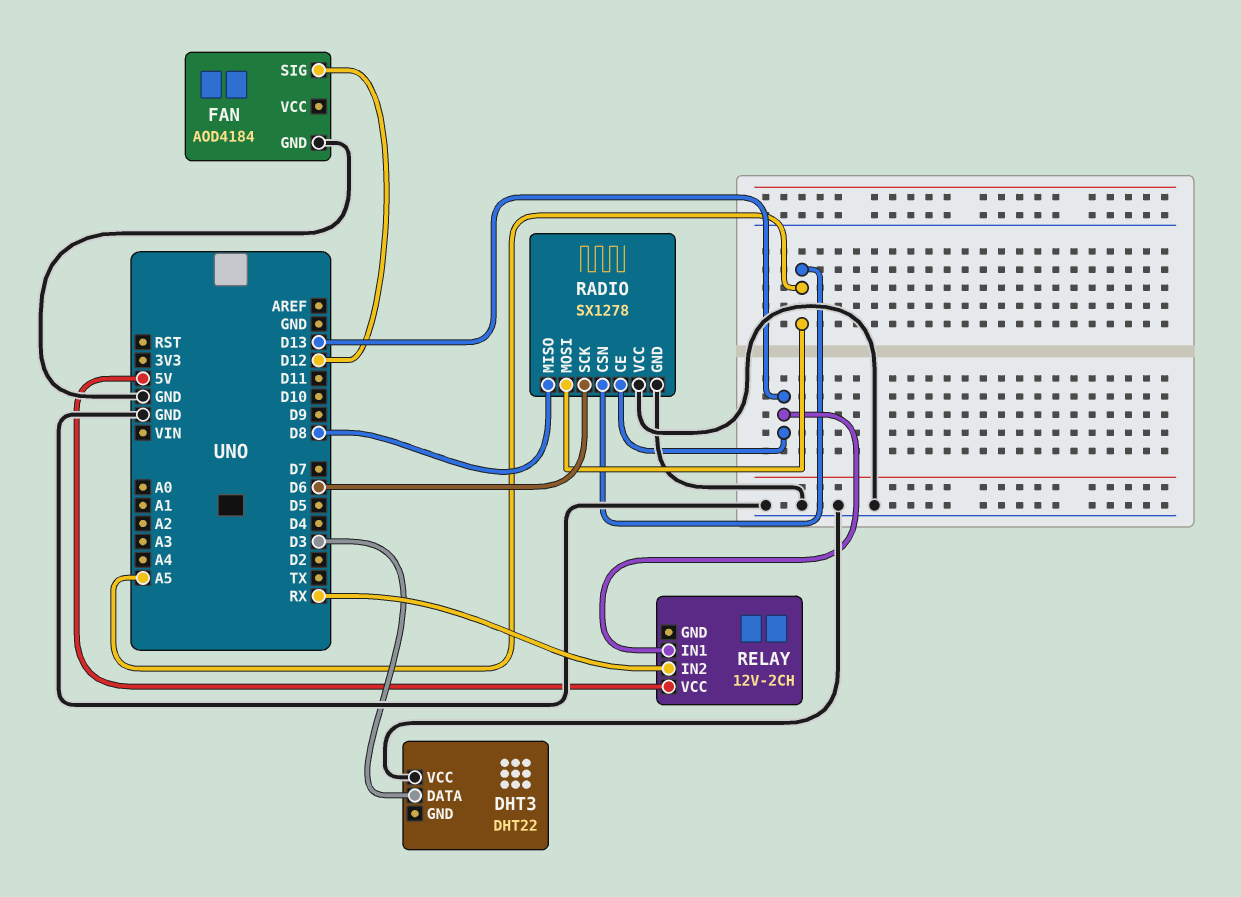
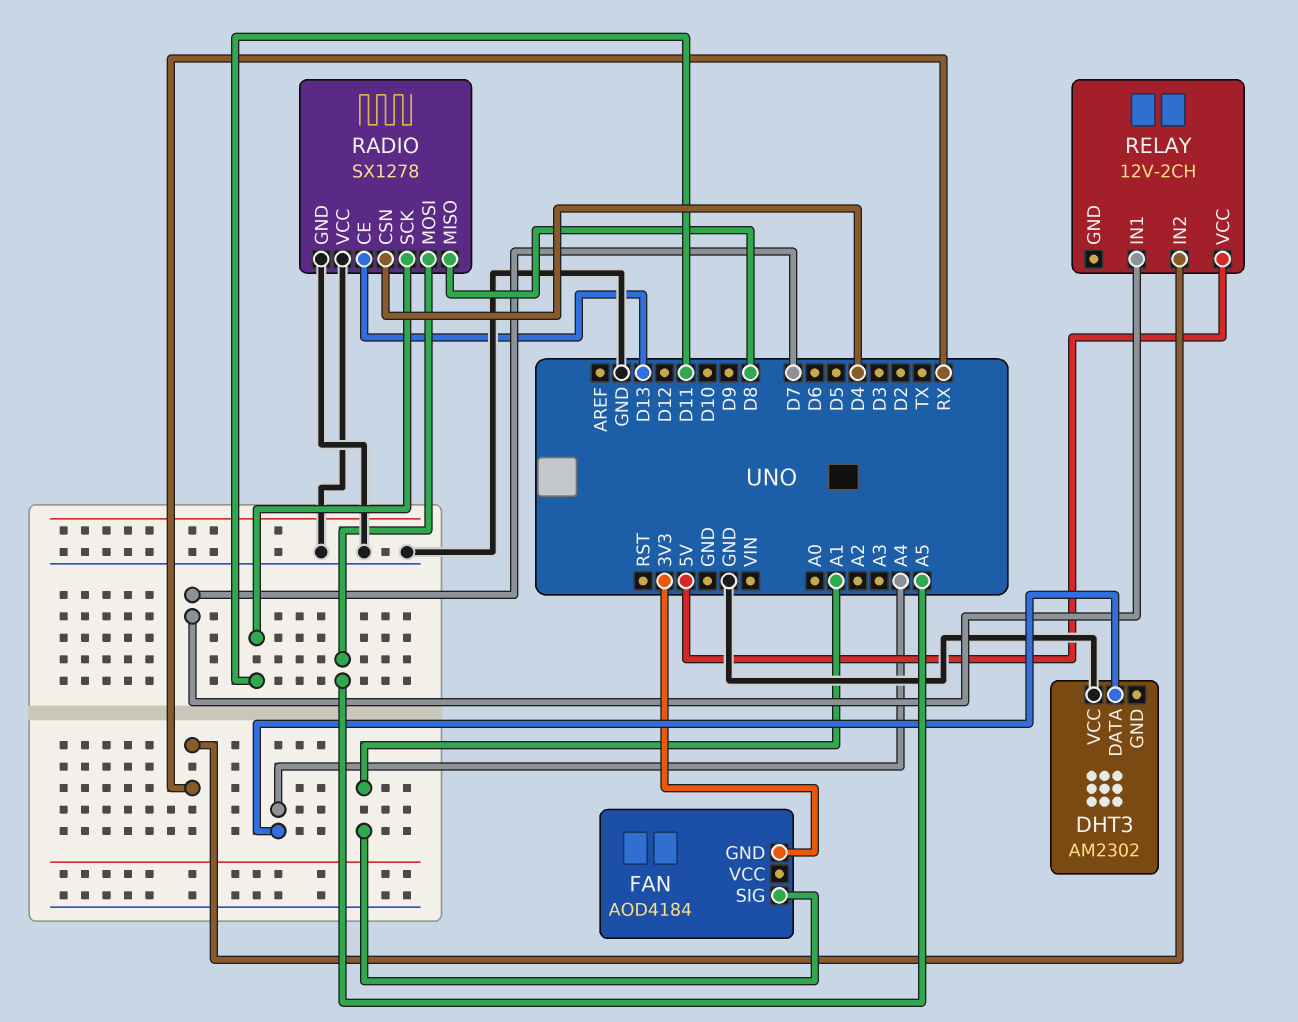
DHT3: DHT22 -> AM2302
DHT3 pin DATA: D3 -> A4
FAN pin GND: GND -> 3V3
FAN pin SIG: D12 -> A1
RADIO pin CSN: A5 -> D4
RADIO pin SCK: D6 -> D11
RELAY pin IN1: D13 -> D7

